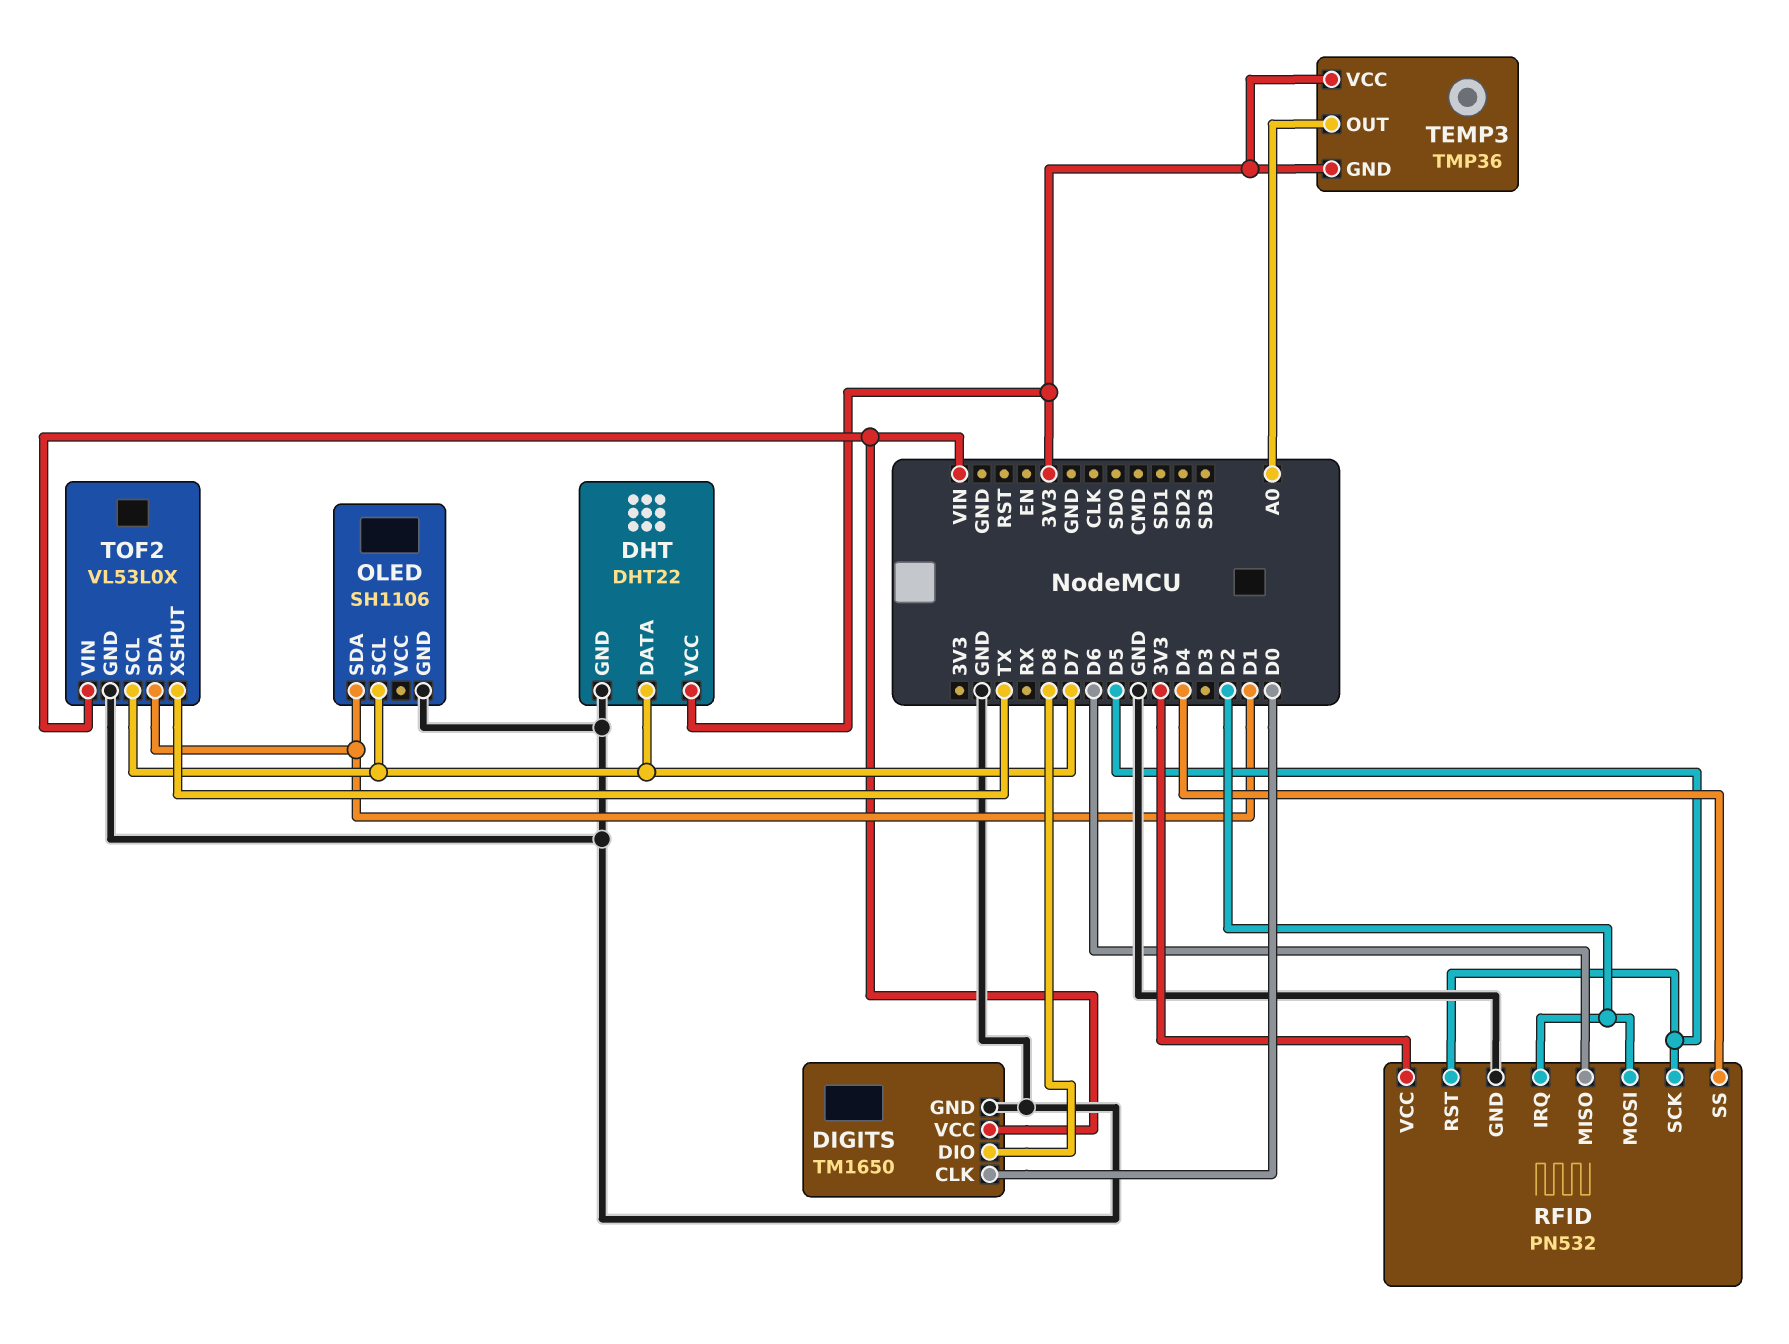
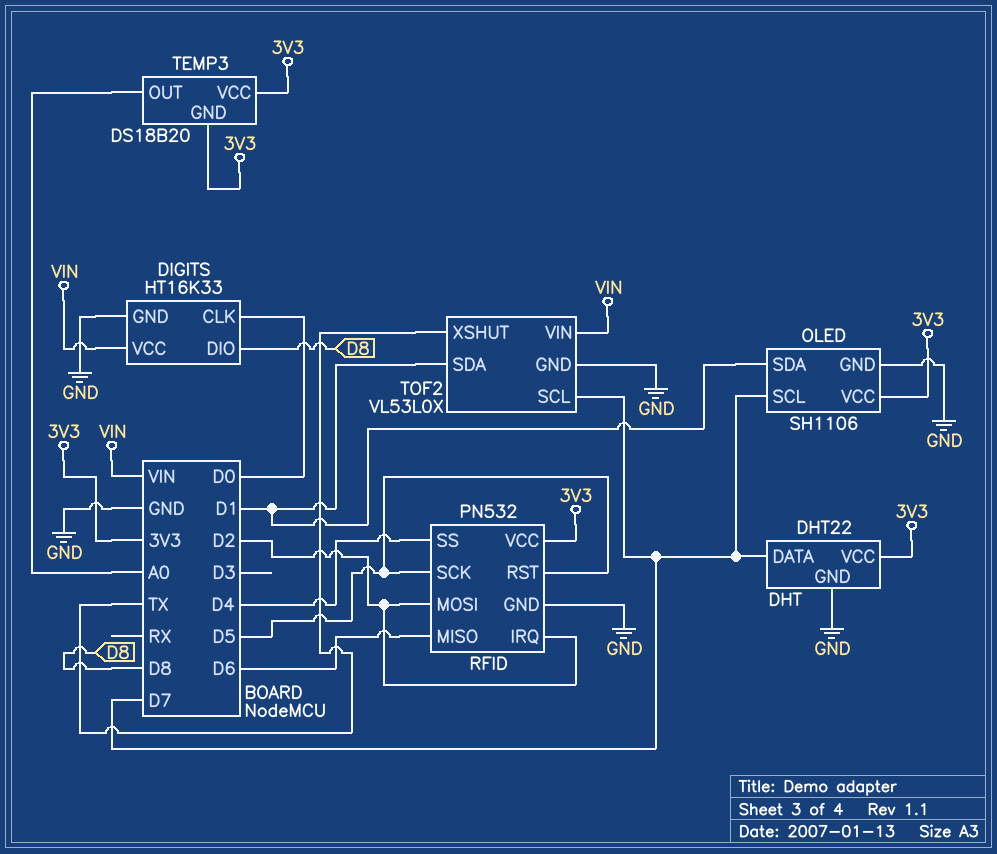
DIGITS: TM1650 -> HT16K33
OLED pin VCC: none -> 3V3
TEMP3: TMP36 -> DS18B20

